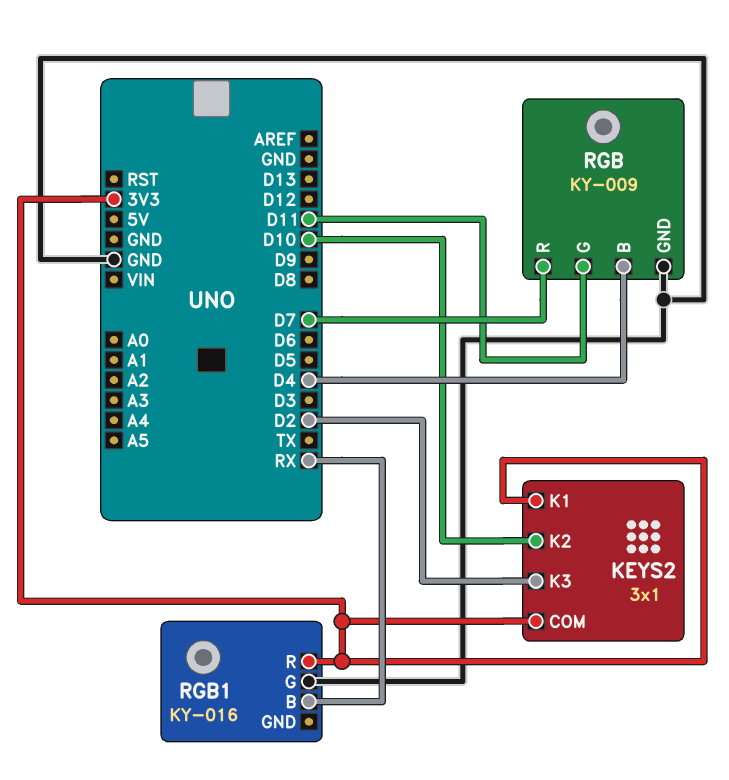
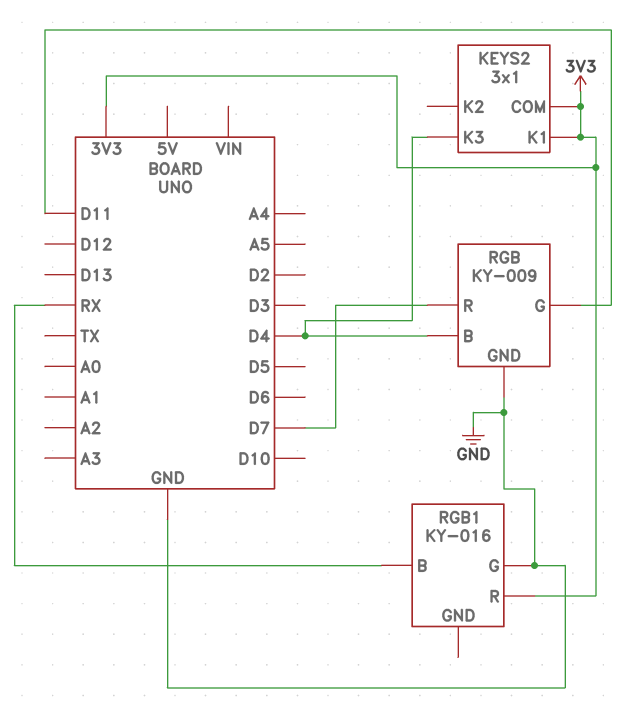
KEYS2 pin K2: D10 -> none
KEYS2 pin K3: D2 -> D4

